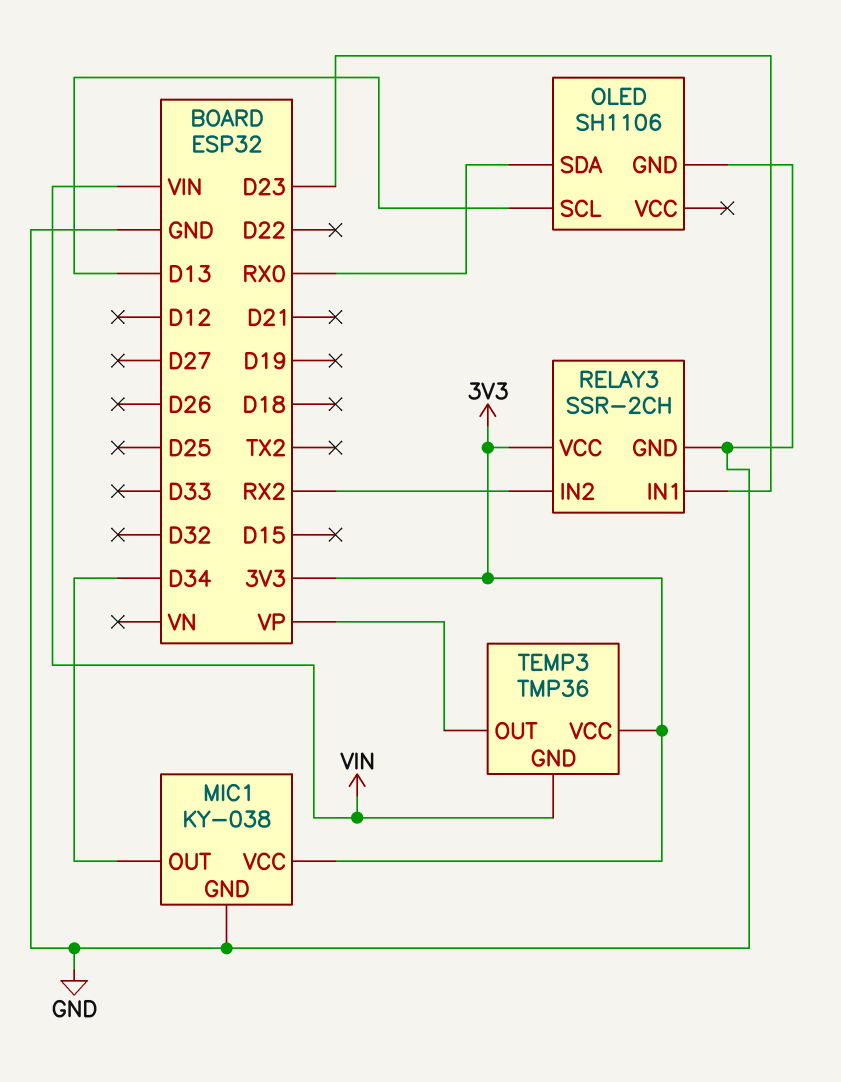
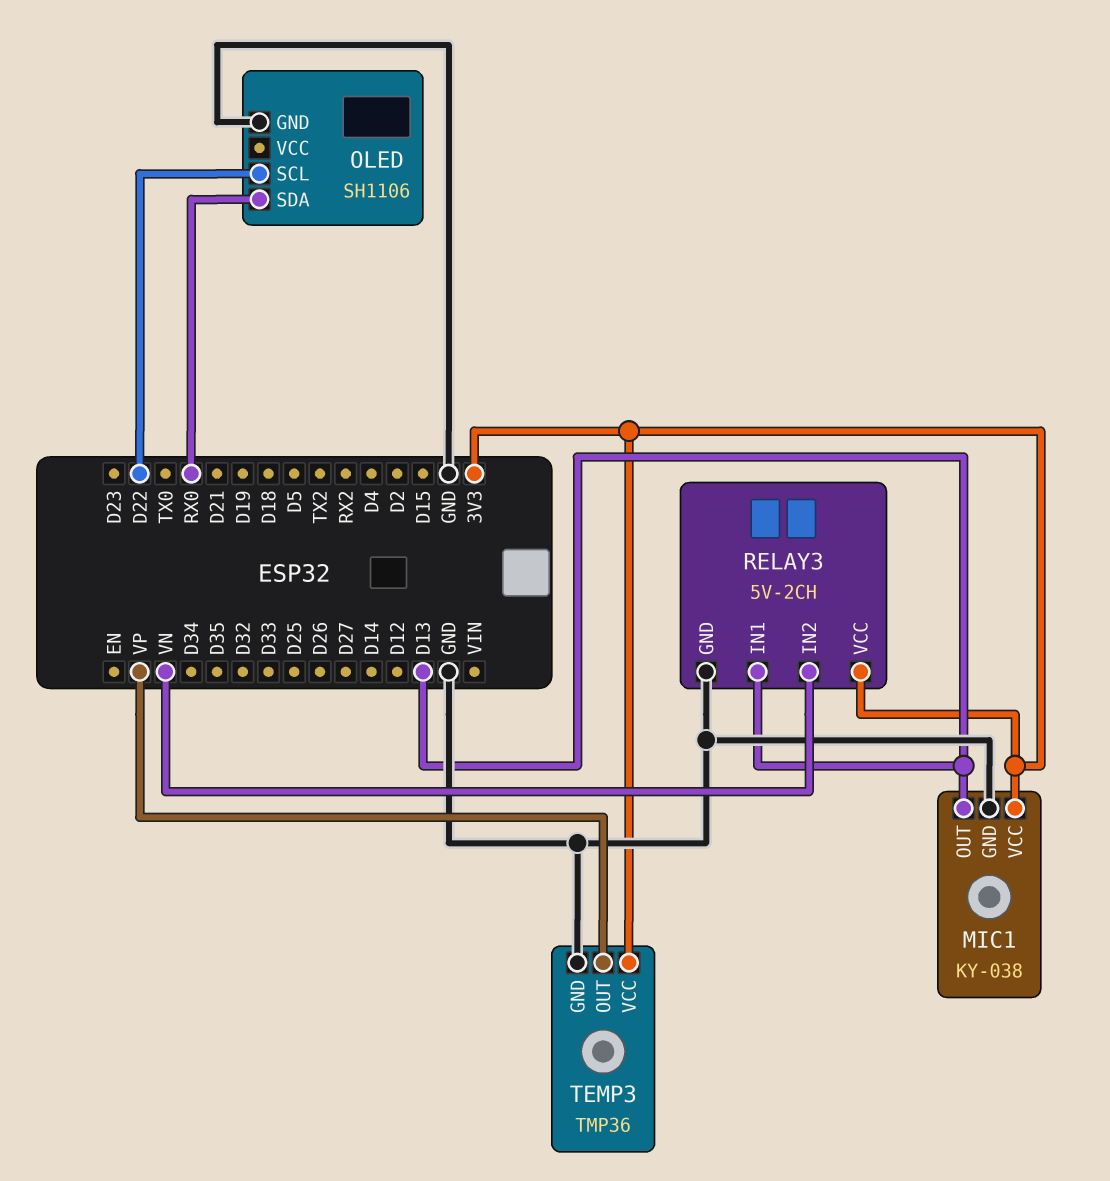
MIC1 pin OUT: D34 -> D13
OLED pin SCL: D13 -> D22
RELAY3: SSR-2CH -> 5V-2CH
RELAY3 pin IN1: D23 -> D13
RELAY3 pin IN2: RX2 -> VN
TEMP3 pin GND: VIN -> GND

